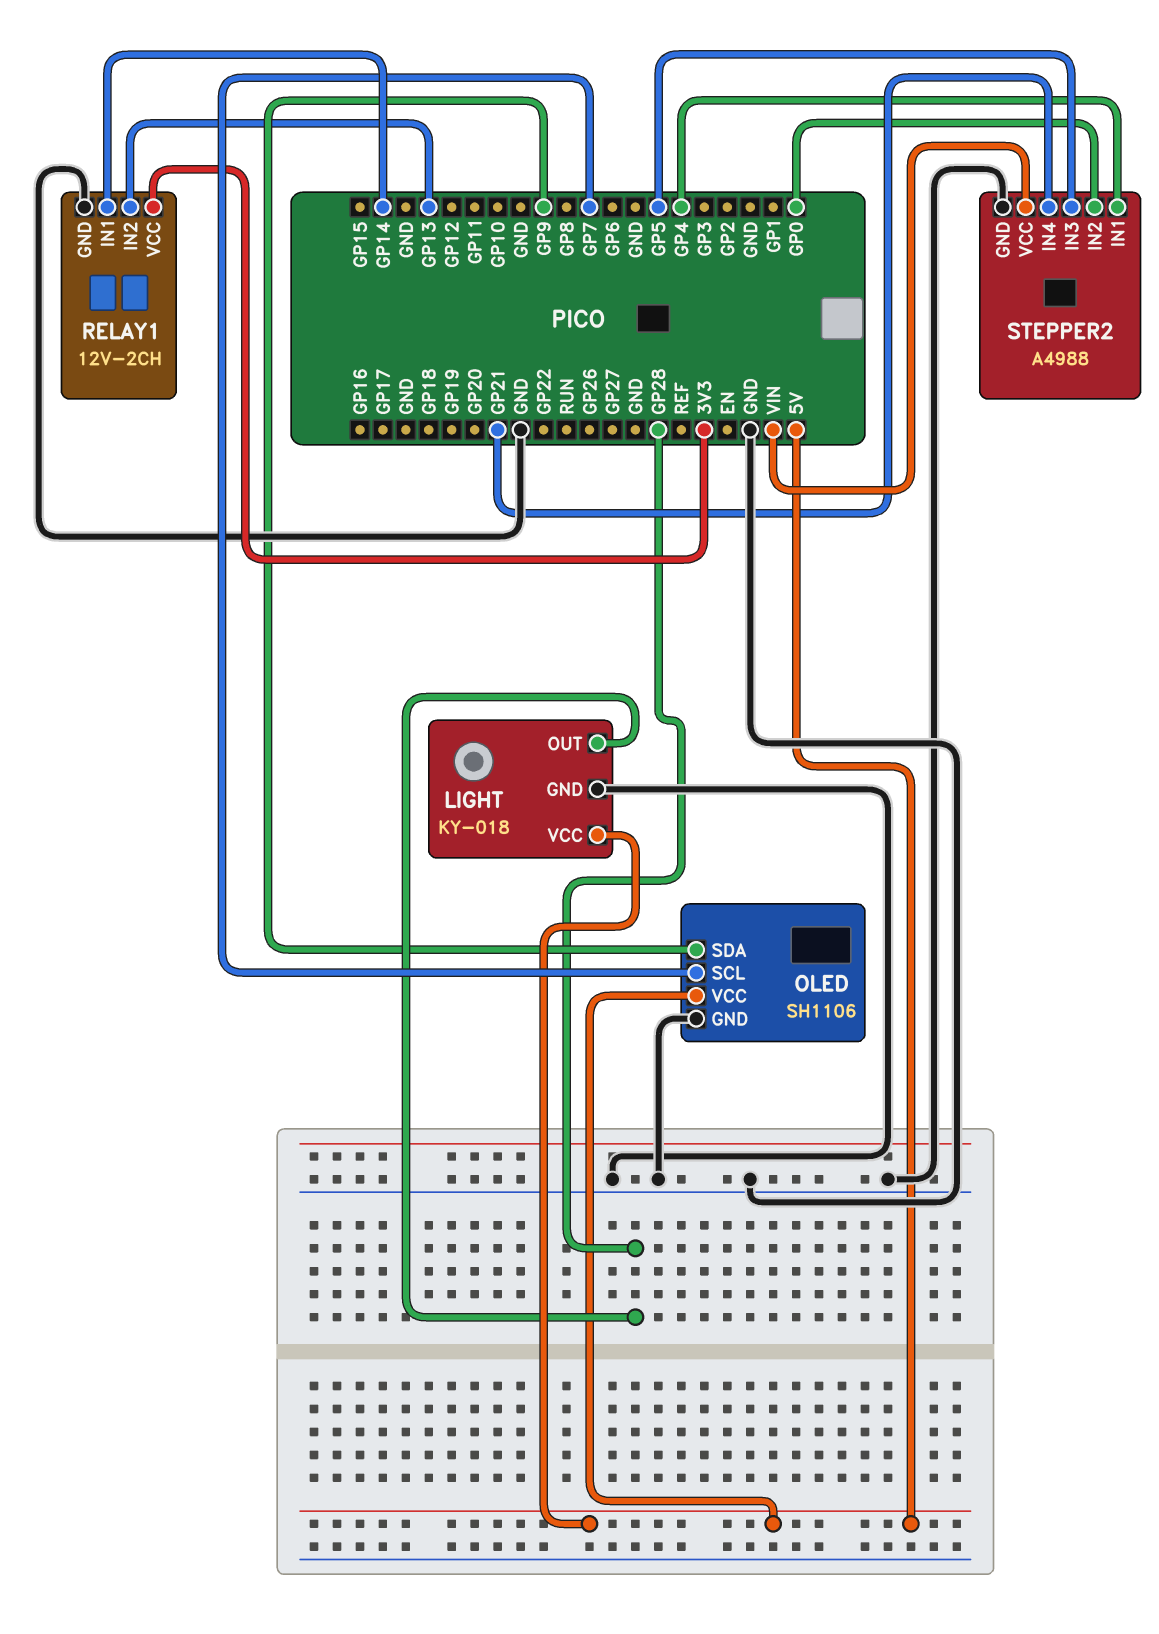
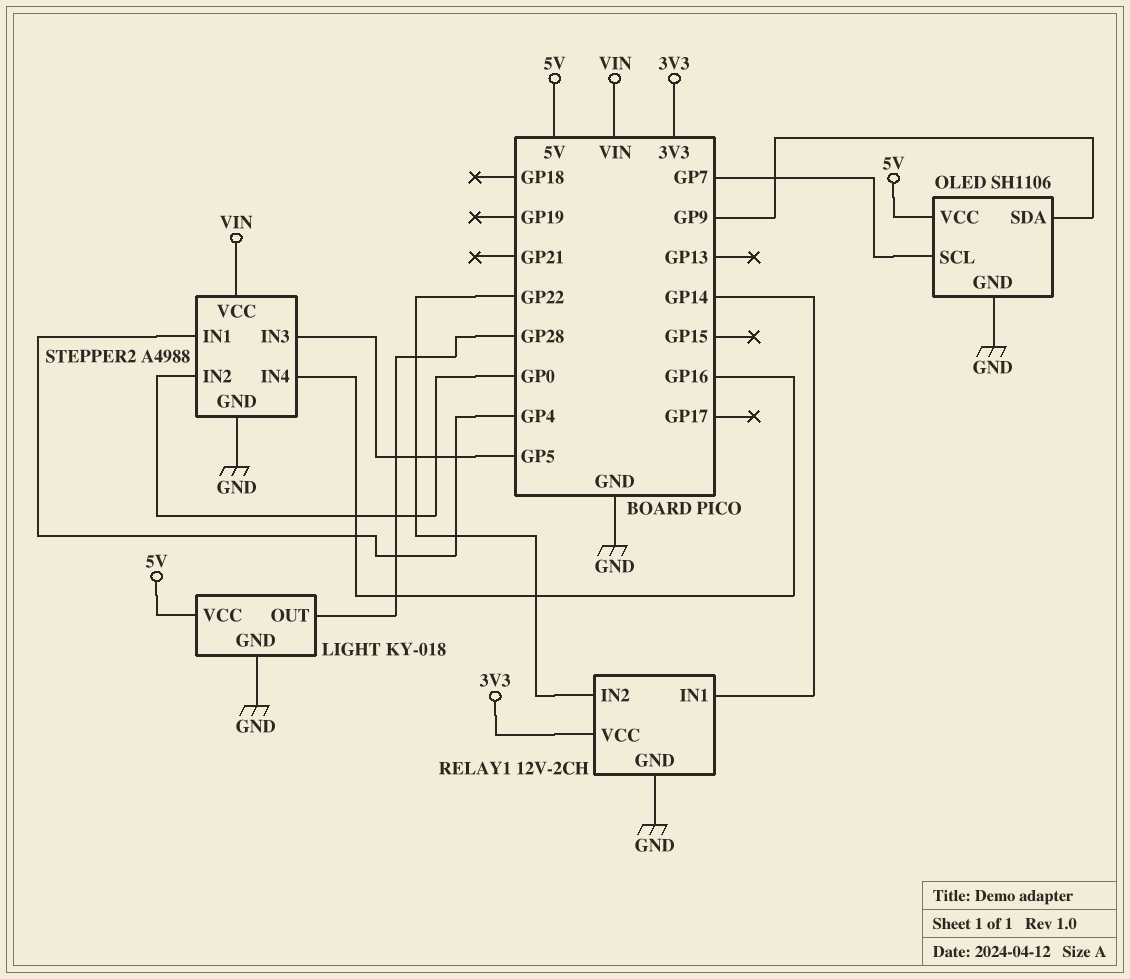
RELAY1 pin IN2: GP13 -> GP22
STEPPER2 pin IN4: GP21 -> GP16

